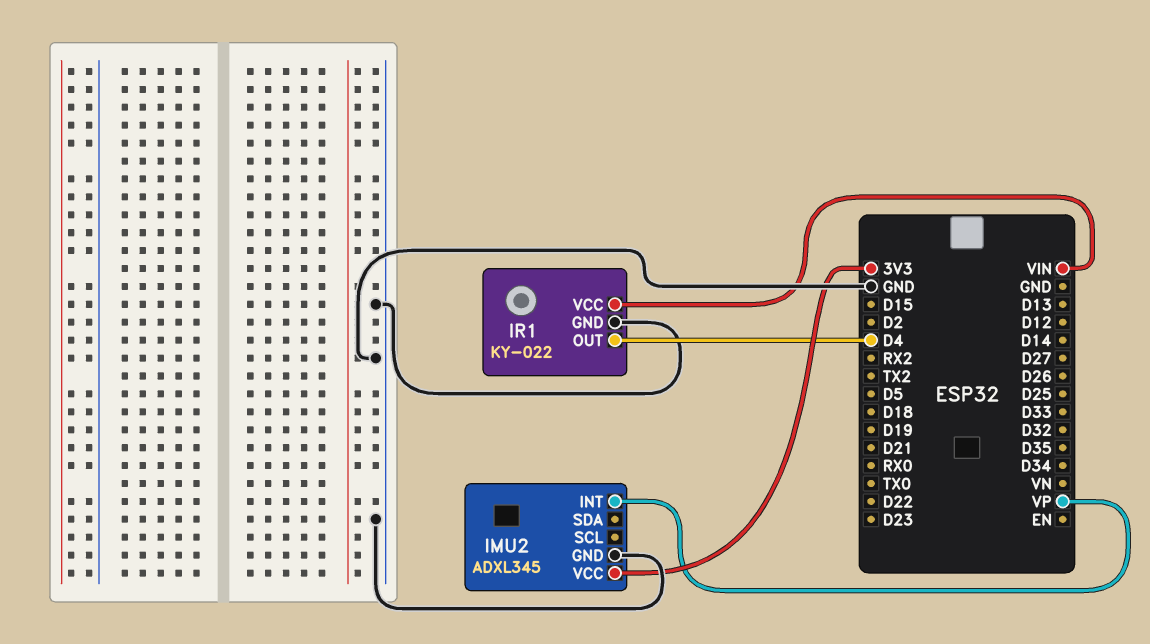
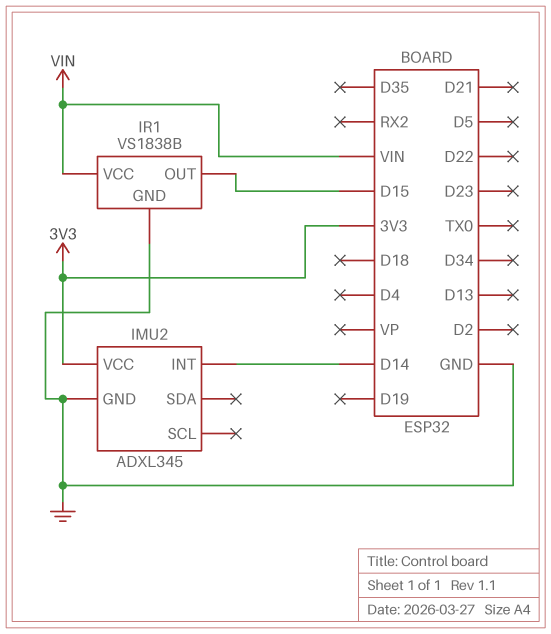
IMU2 pin INT: VP -> D14
IR1: KY-022 -> VS1838B
IR1 pin OUT: D4 -> D15

